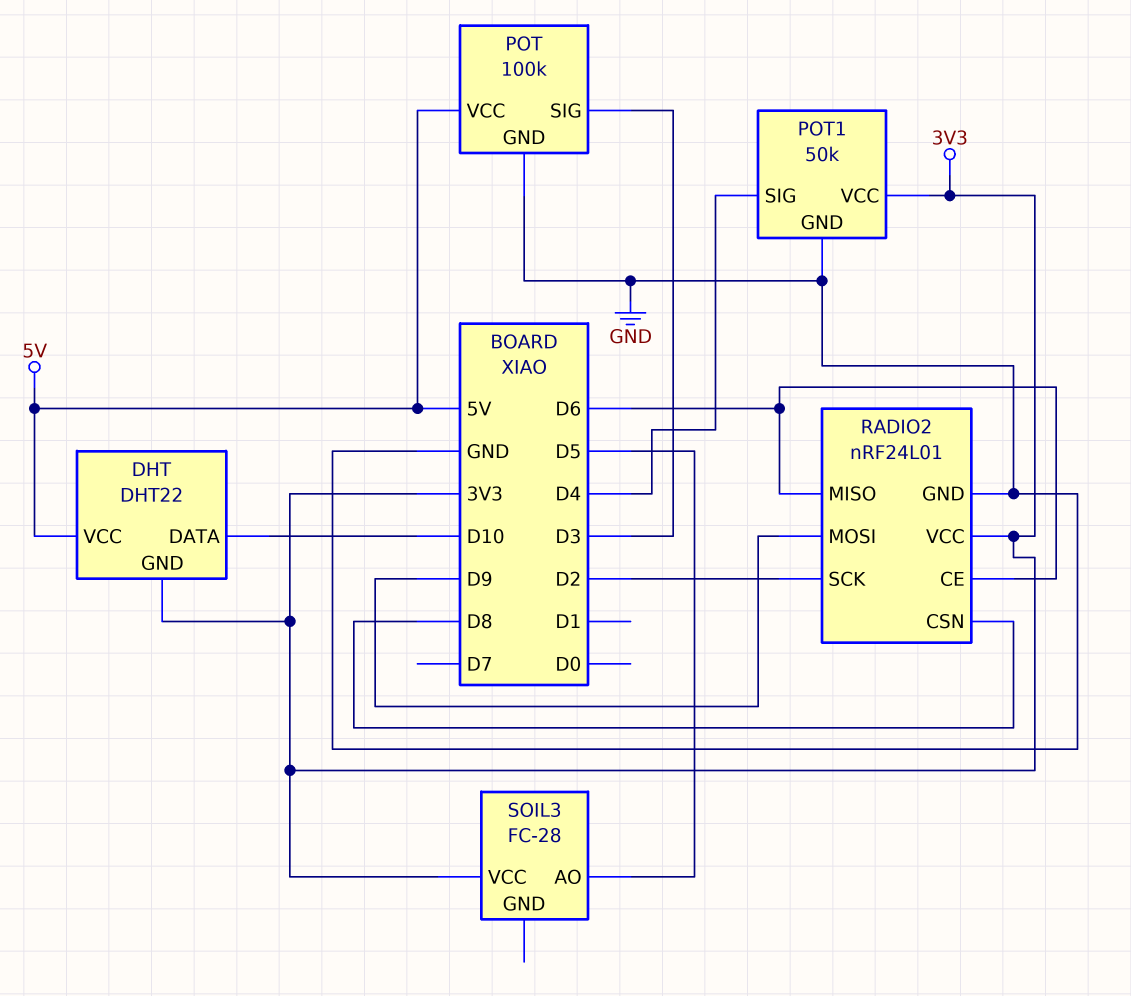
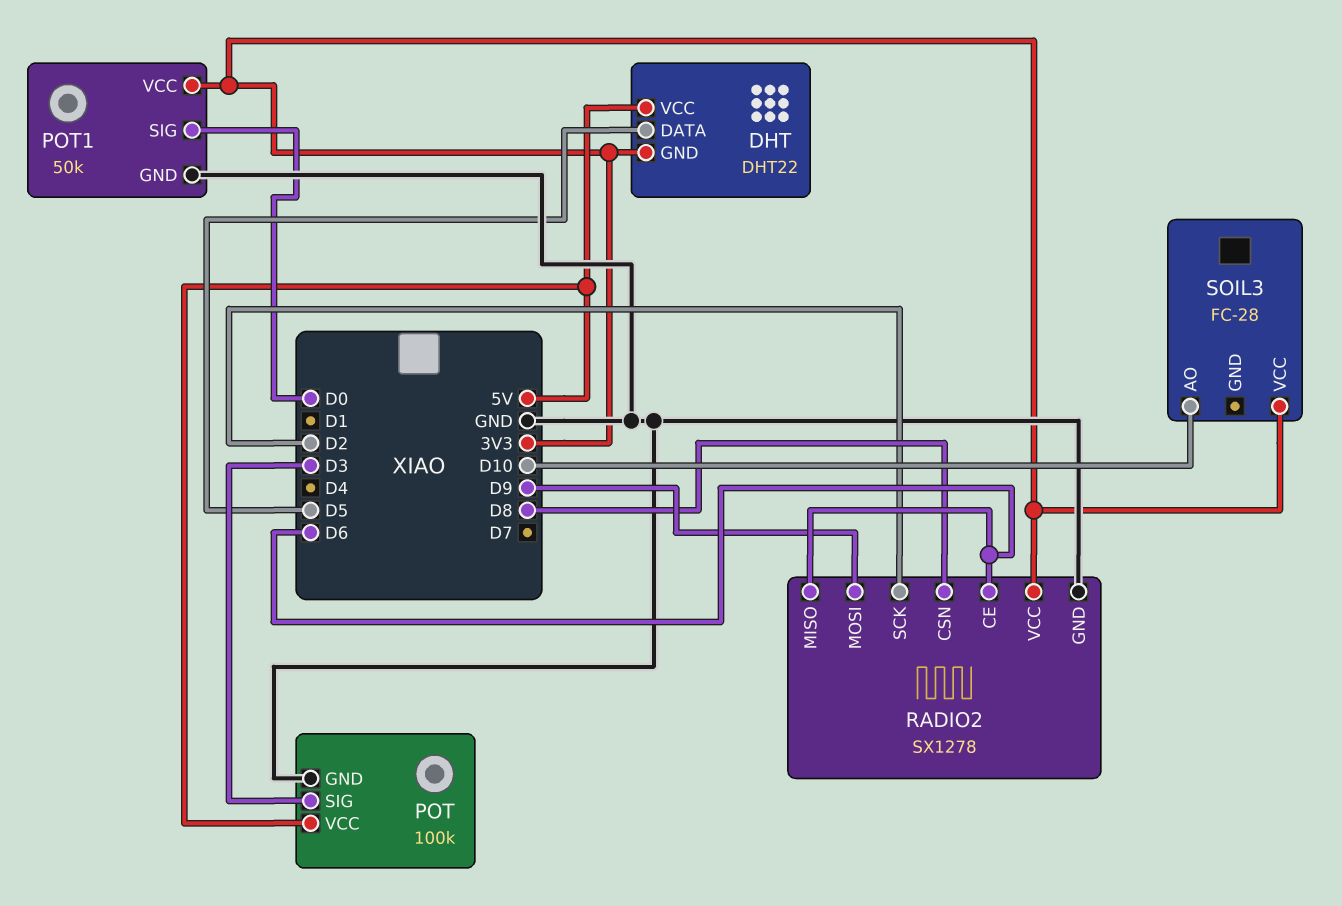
DHT pin DATA: D10 -> D5
POT1 pin SIG: D4 -> D0
RADIO2: nRF24L01 -> SX1278
SOIL3 pin AO: D5 -> D10

